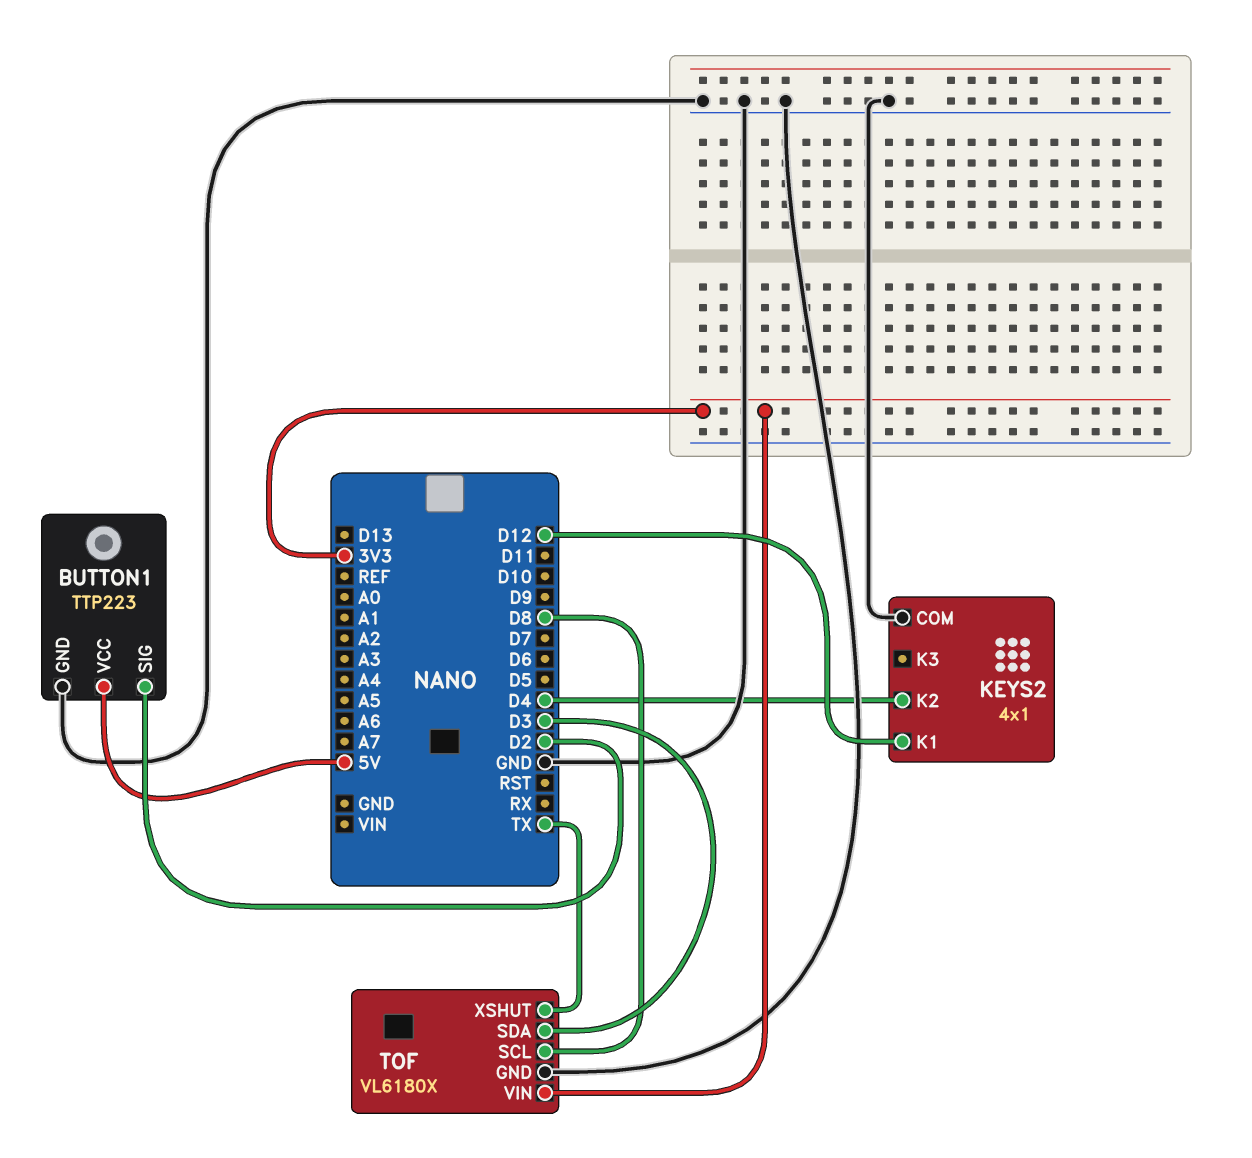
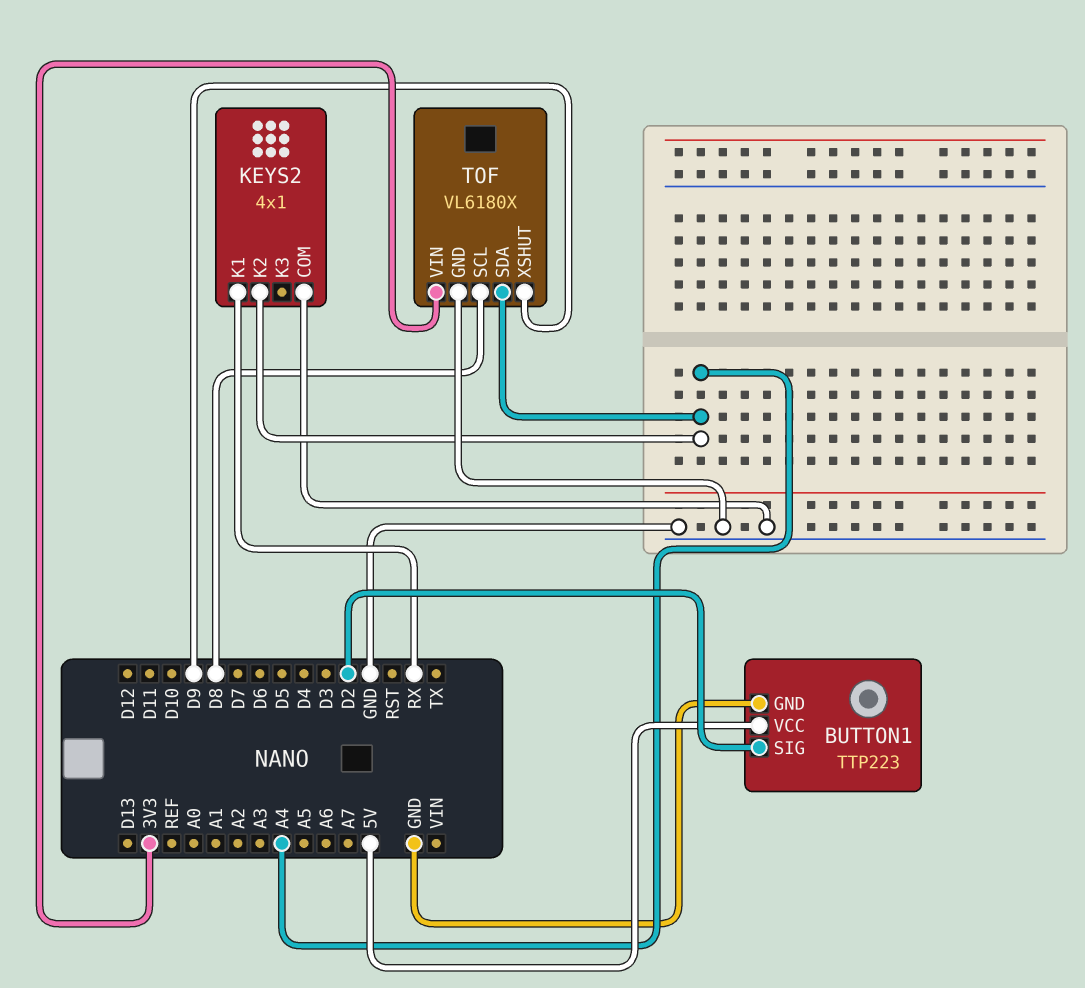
KEYS2 pin K1: D12 -> RX
KEYS2 pin K2: D4 -> A4
TOF pin SDA: D3 -> A4
TOF pin XSHUT: TX -> D9

